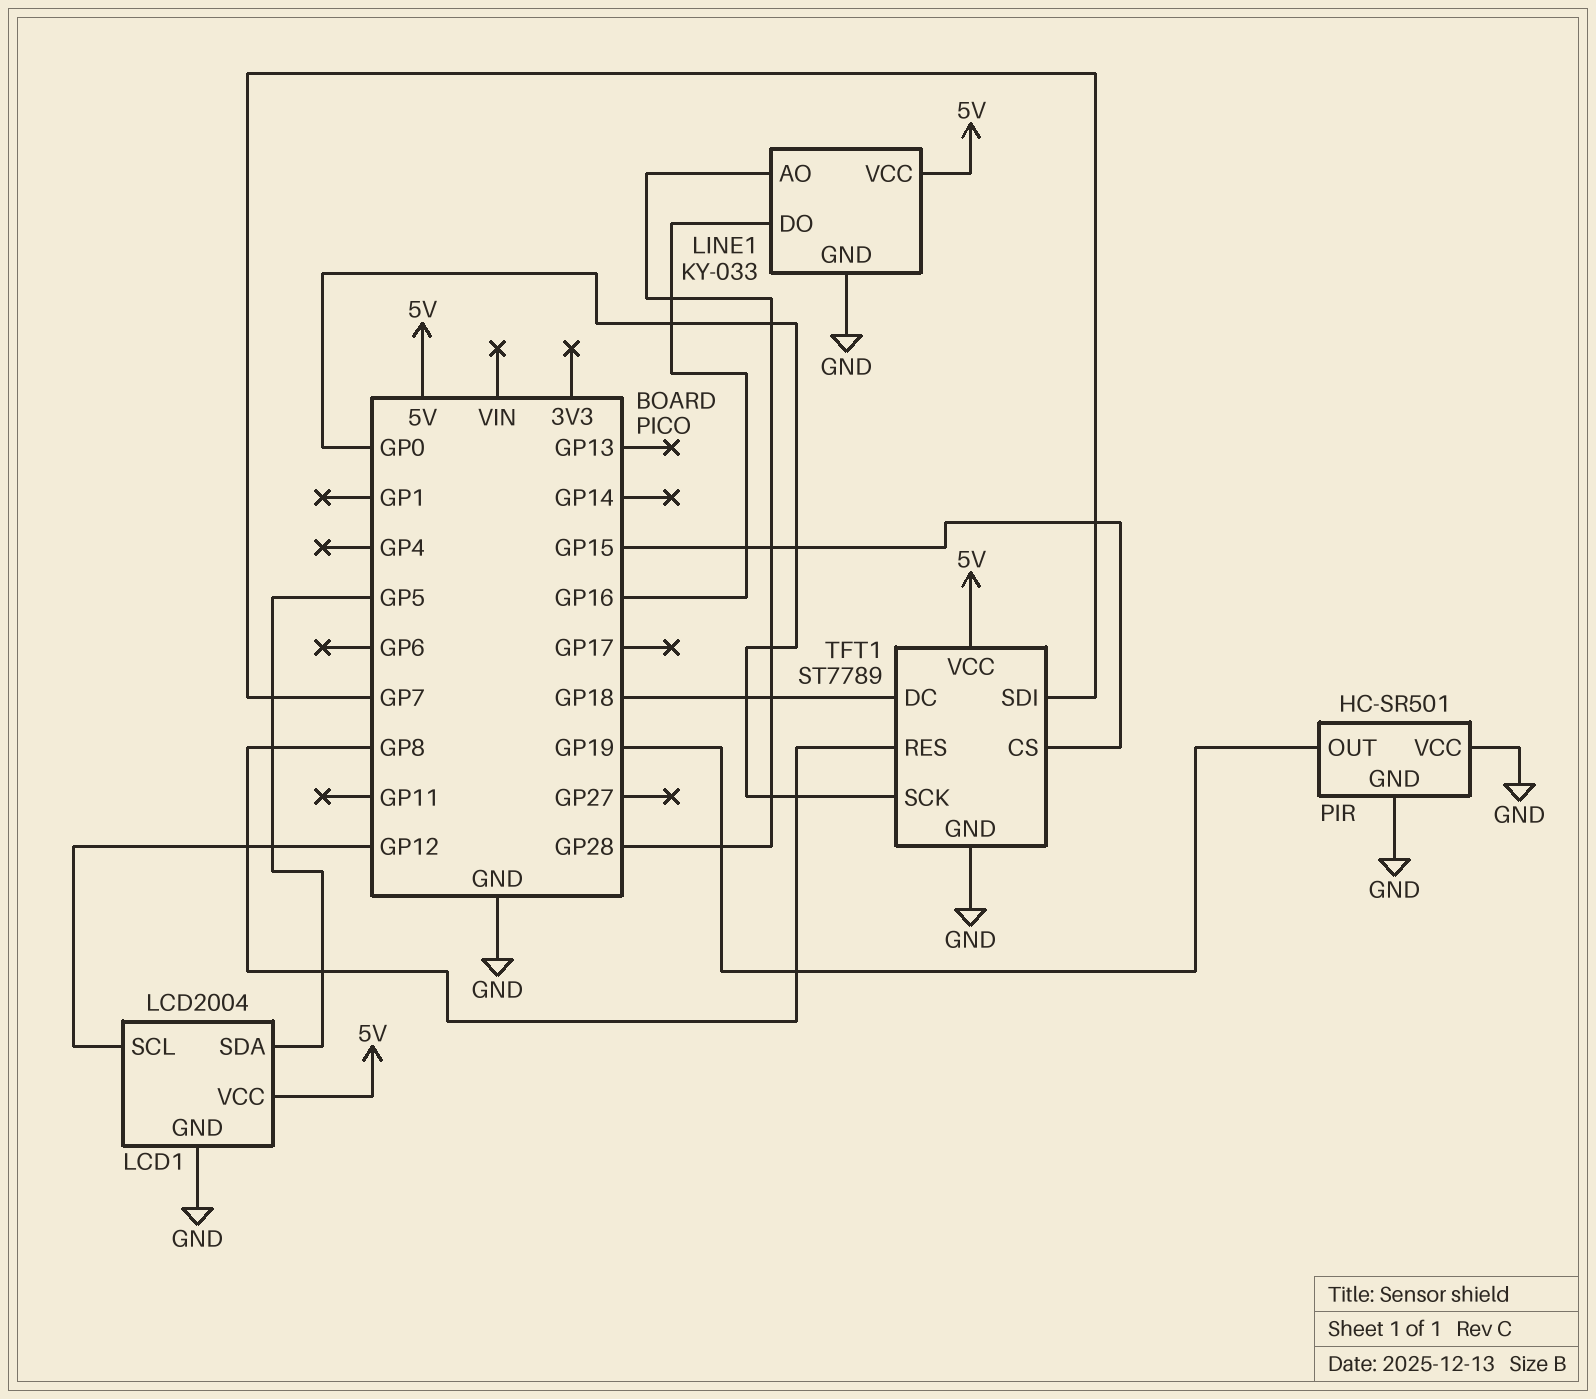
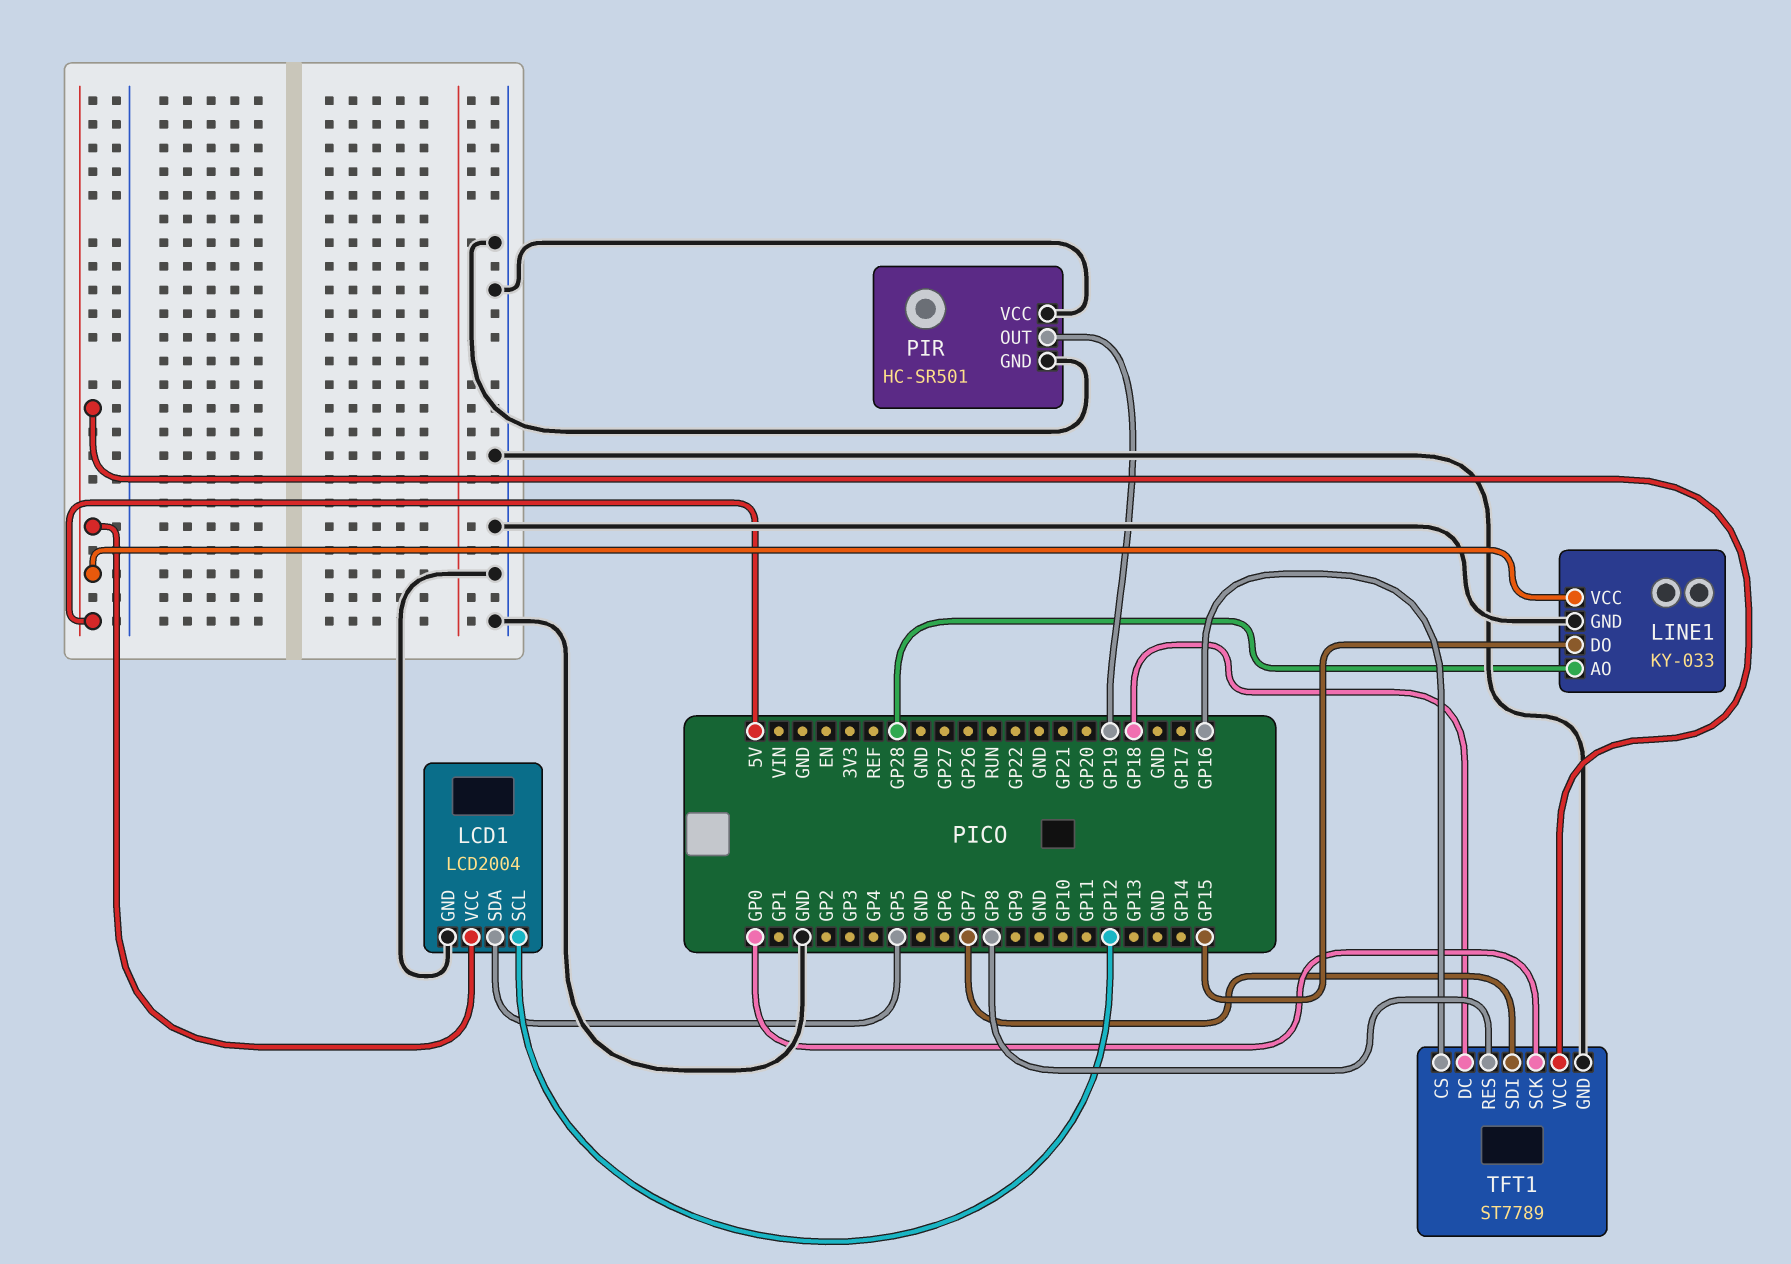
LINE1 pin DO: GP16 -> GP15
TFT1 pin CS: GP15 -> GP16

